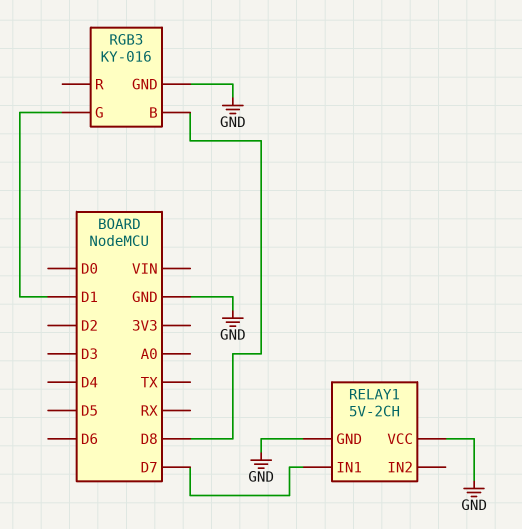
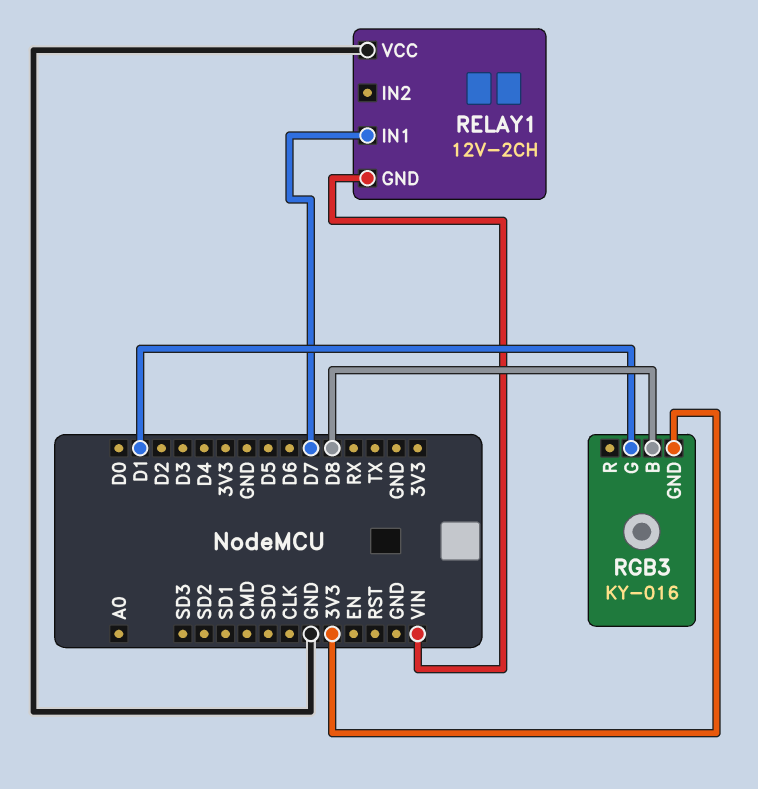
RELAY1: 5V-2CH -> 12V-2CH
RELAY1 pin GND: GND -> VIN
RGB3 pin GND: GND -> 3V3

